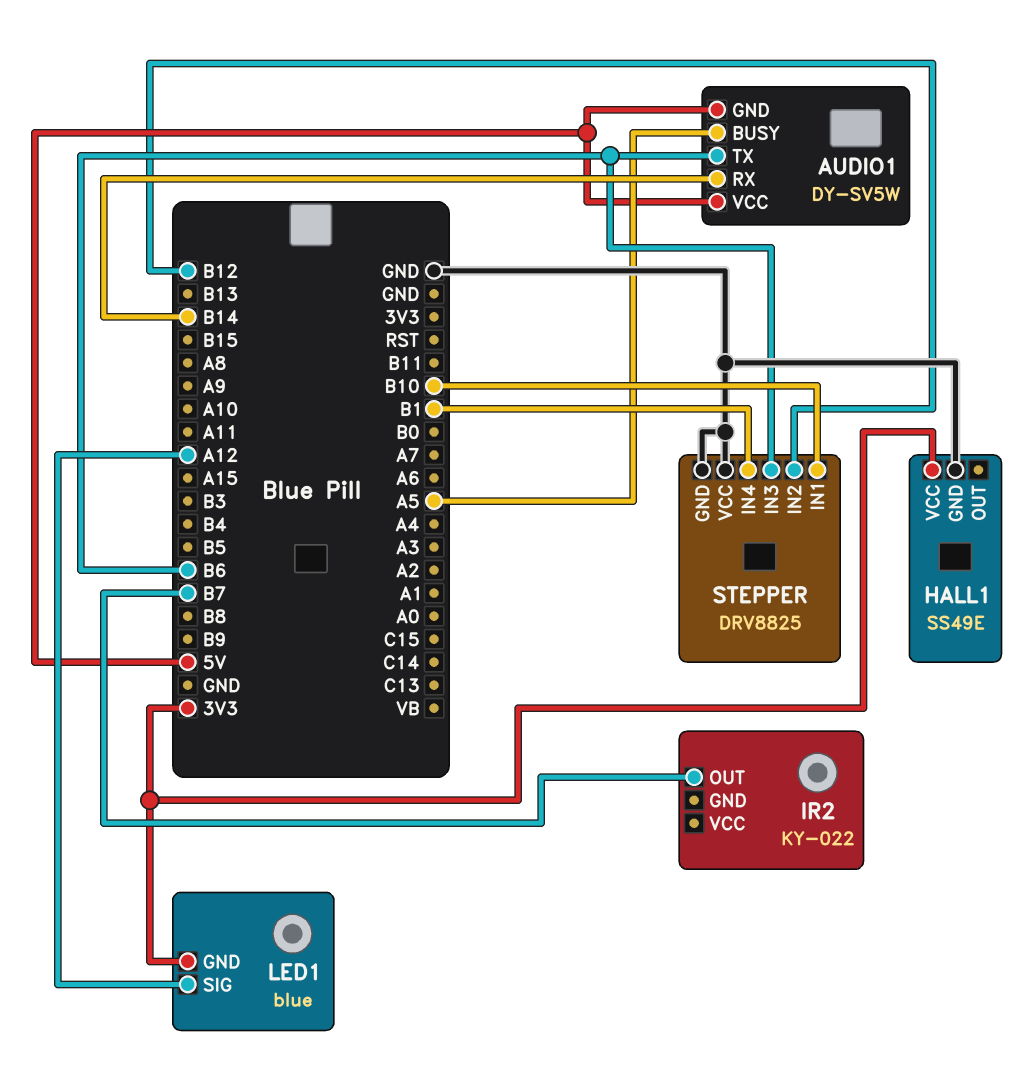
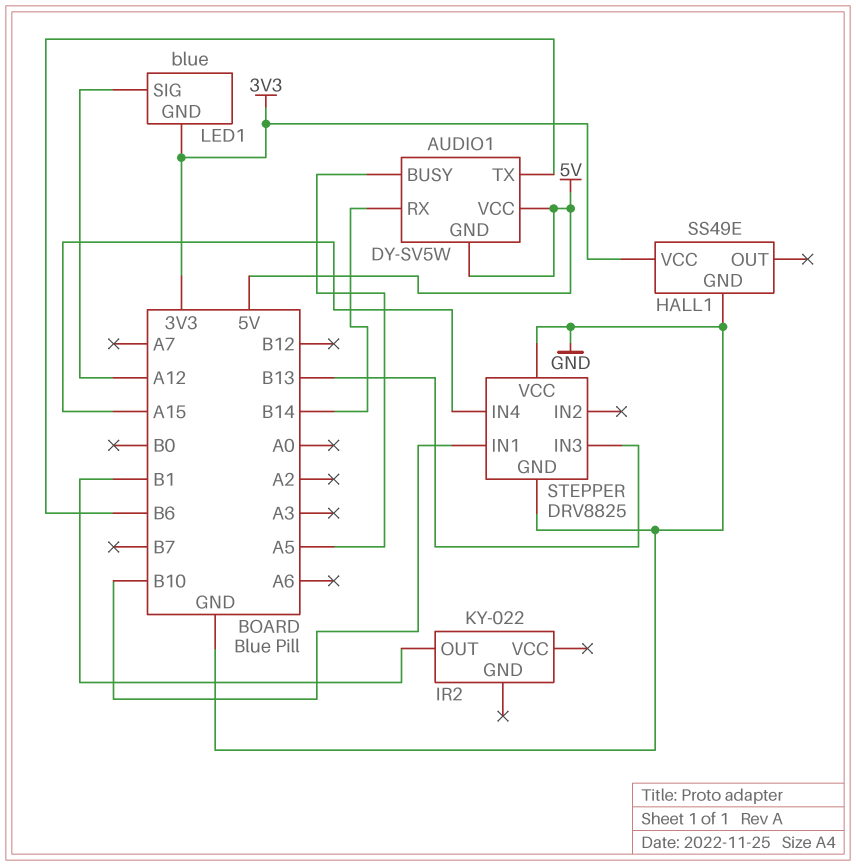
IR2 pin OUT: B7 -> B1
STEPPER pin IN2: B12 -> none
STEPPER pin IN3: B6 -> B13
STEPPER pin IN4: B1 -> A15

